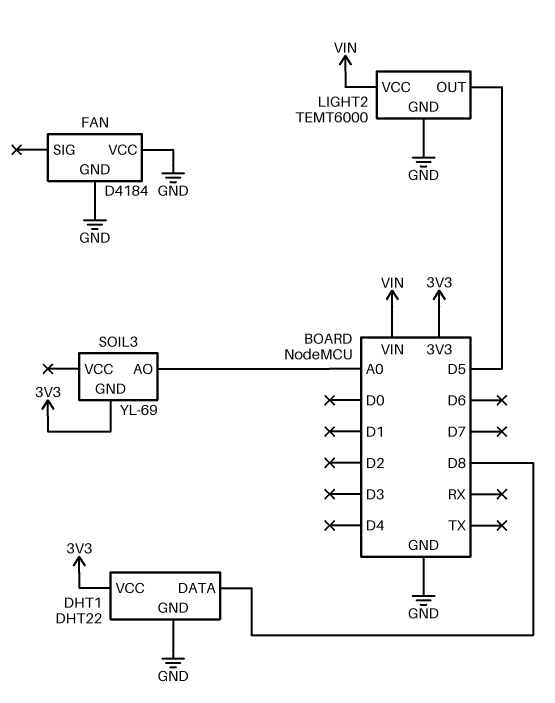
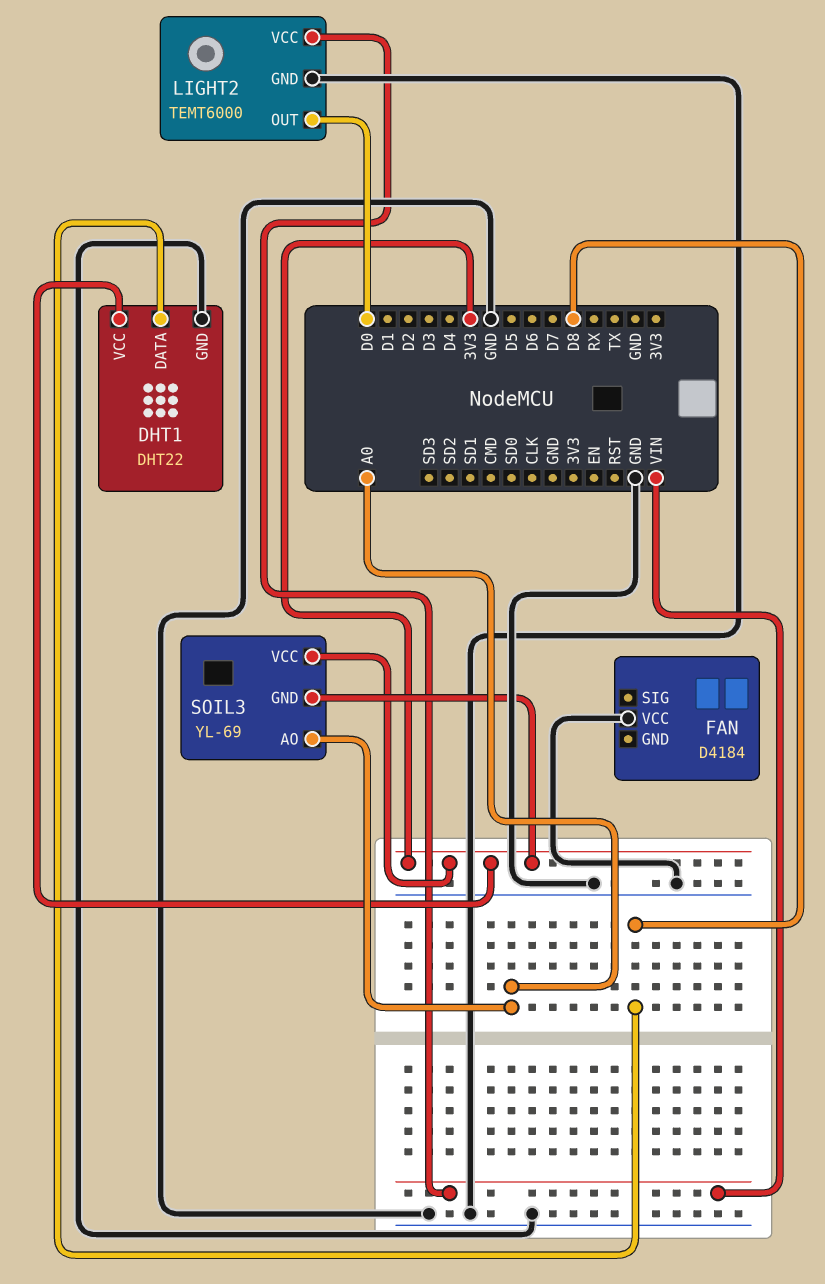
FAN pin GND: GND -> none
LIGHT2 pin OUT: D5 -> D0
SOIL3 pin VCC: none -> 3V3

